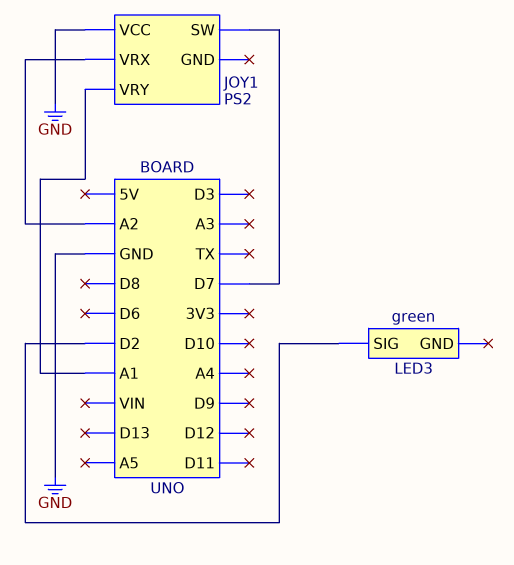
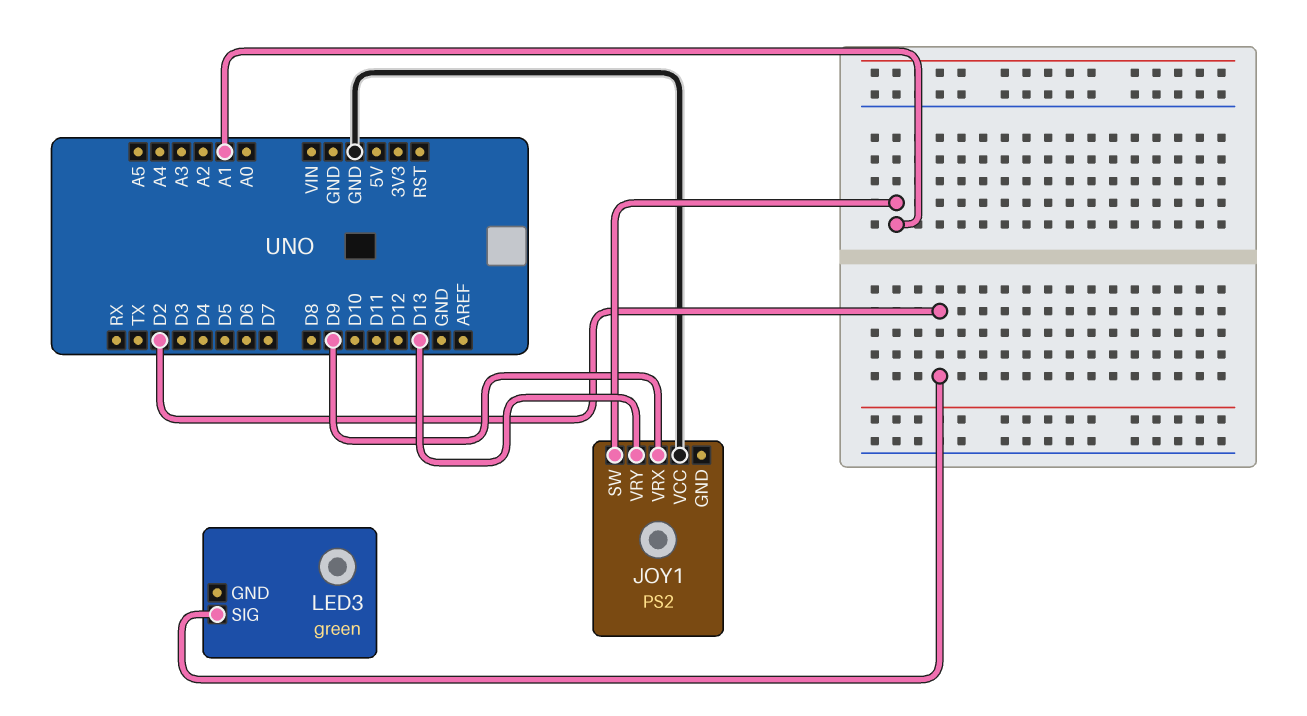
JOY1 pin SW: D7 -> A1
JOY1 pin VRX: A2 -> D9
JOY1 pin VRY: A1 -> D13

